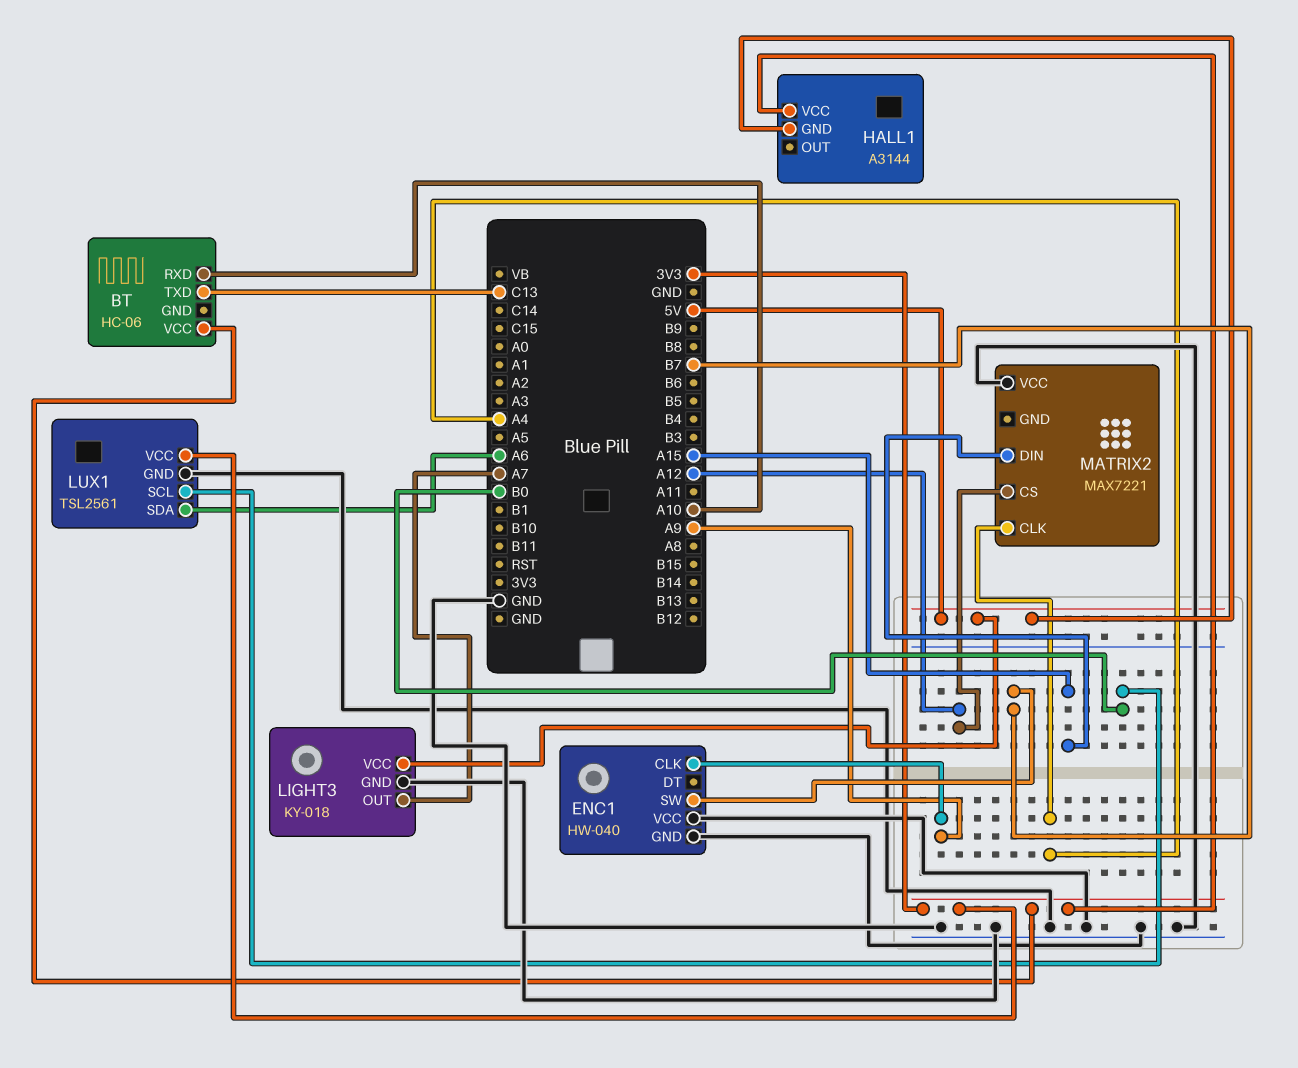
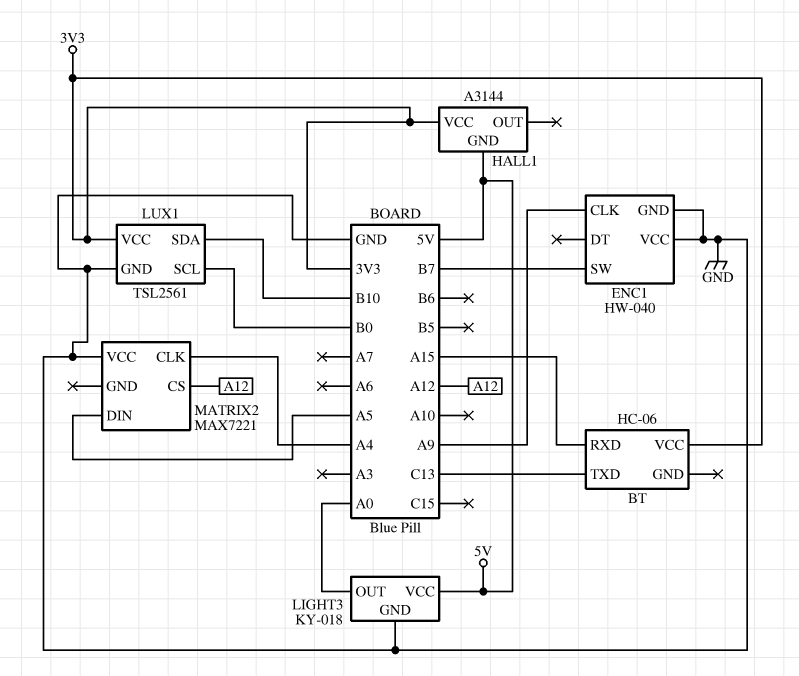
BT pin RXD: A10 -> A15
LIGHT3 pin OUT: A7 -> A0
LUX1 pin SDA: A6 -> B10
MATRIX2 pin DIN: A15 -> A5

